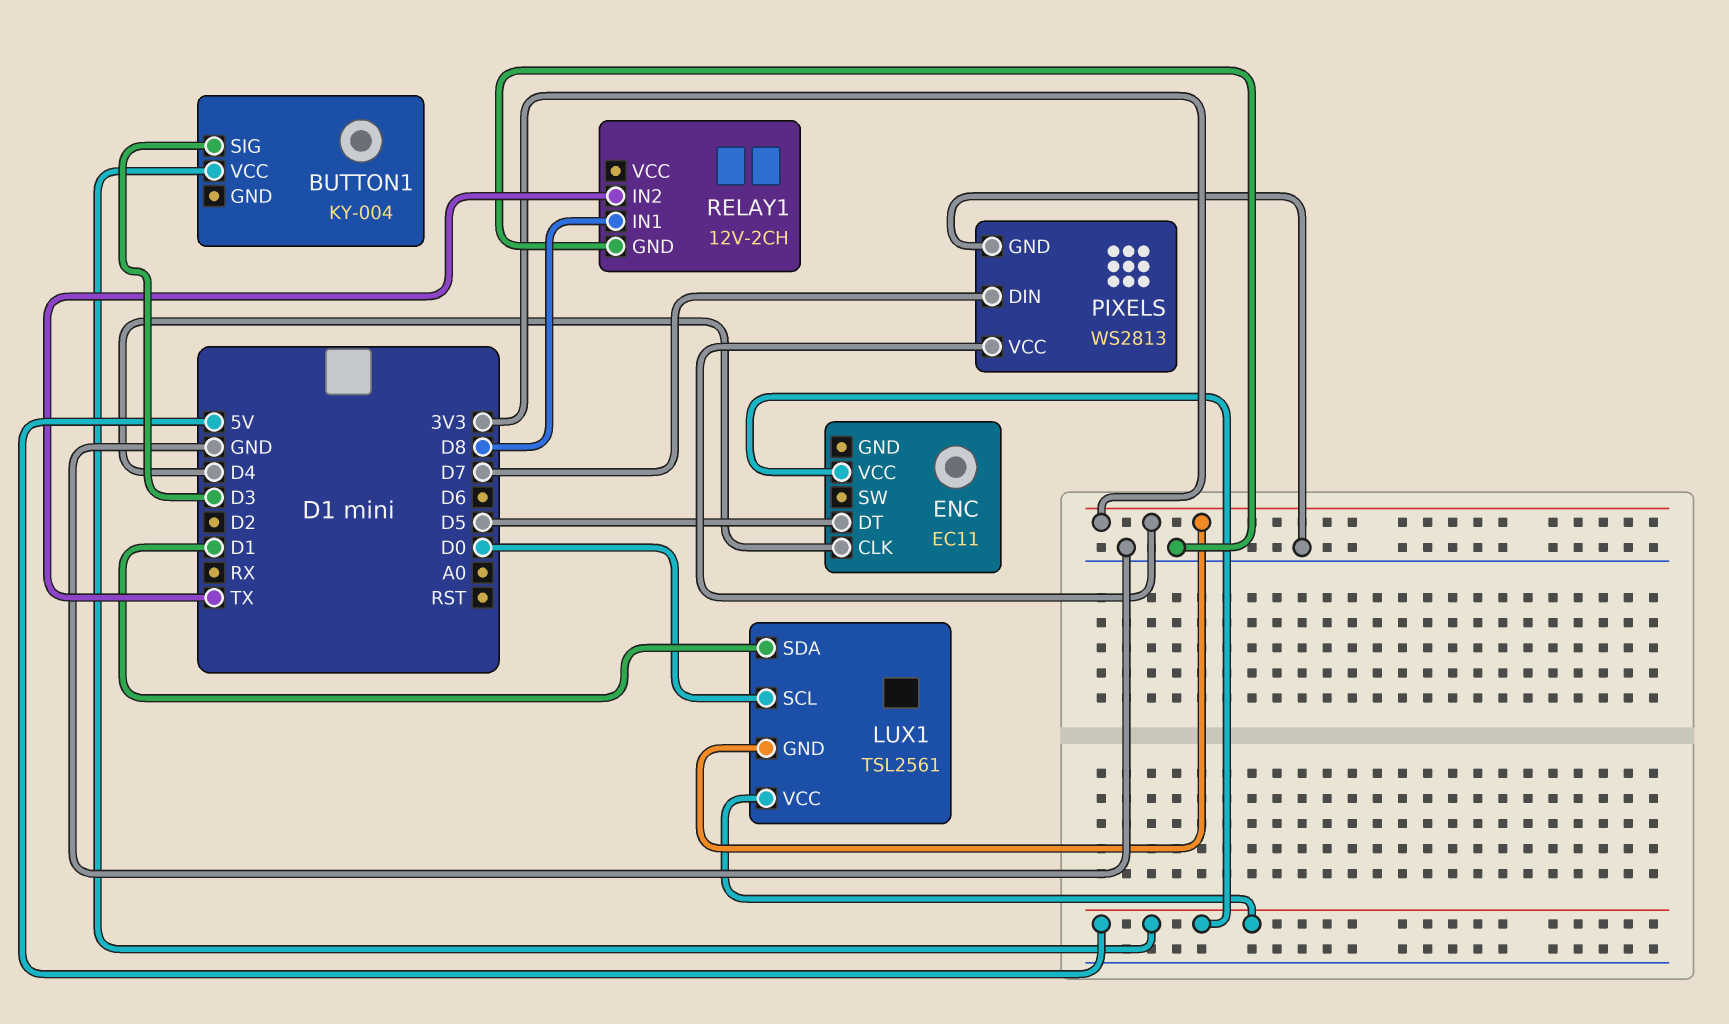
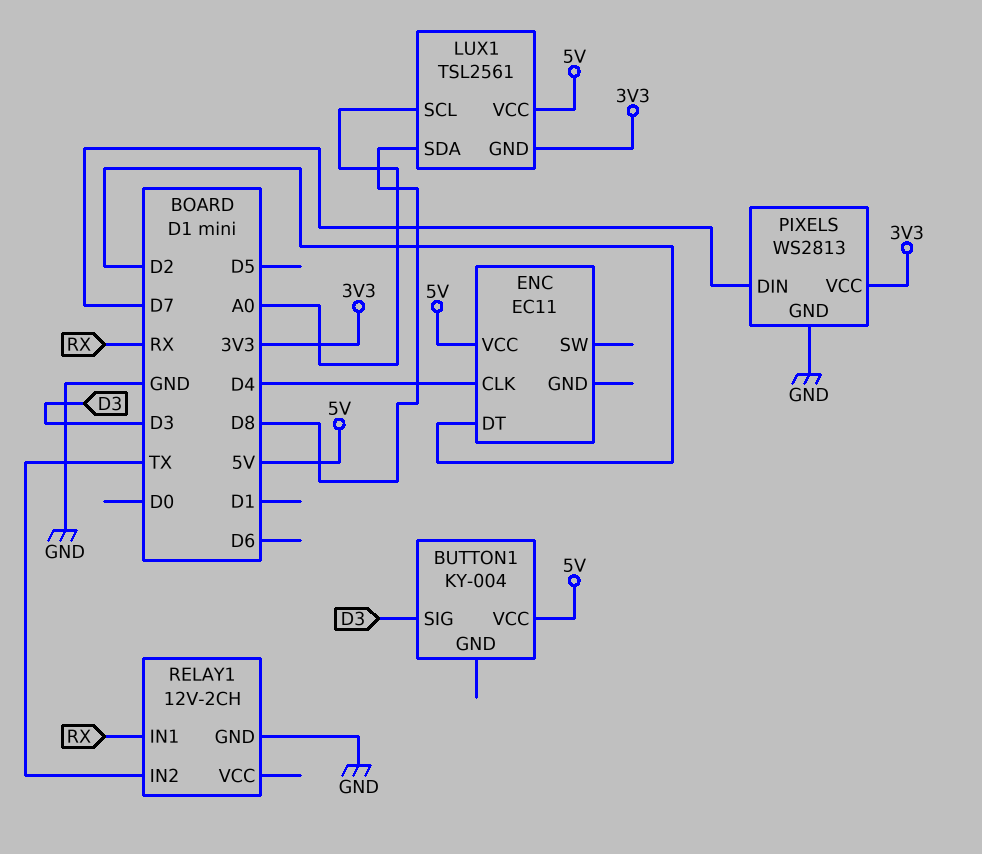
ENC pin DT: D5 -> D2
LUX1 pin SCL: D0 -> A0
LUX1 pin SDA: D1 -> D8
RELAY1 pin IN1: D8 -> RX

